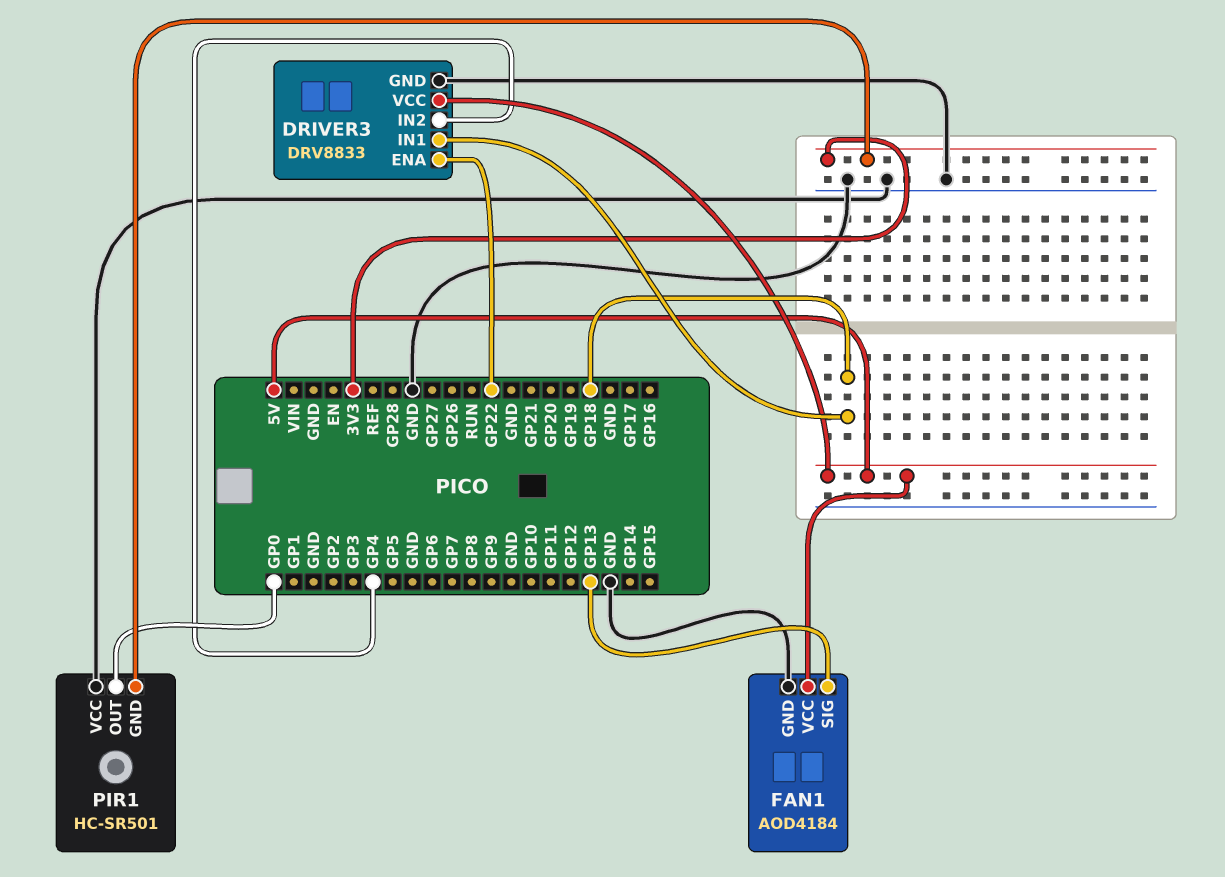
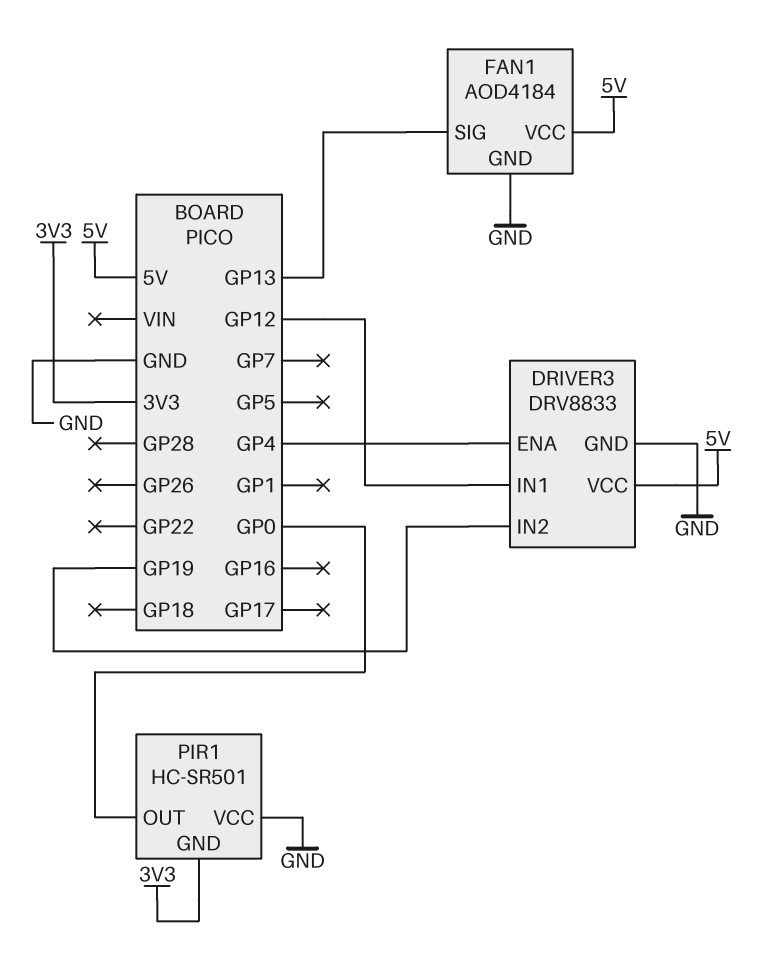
DRIVER3 pin ENA: GP22 -> GP4
DRIVER3 pin IN1: GP18 -> GP12
DRIVER3 pin IN2: GP4 -> GP19

